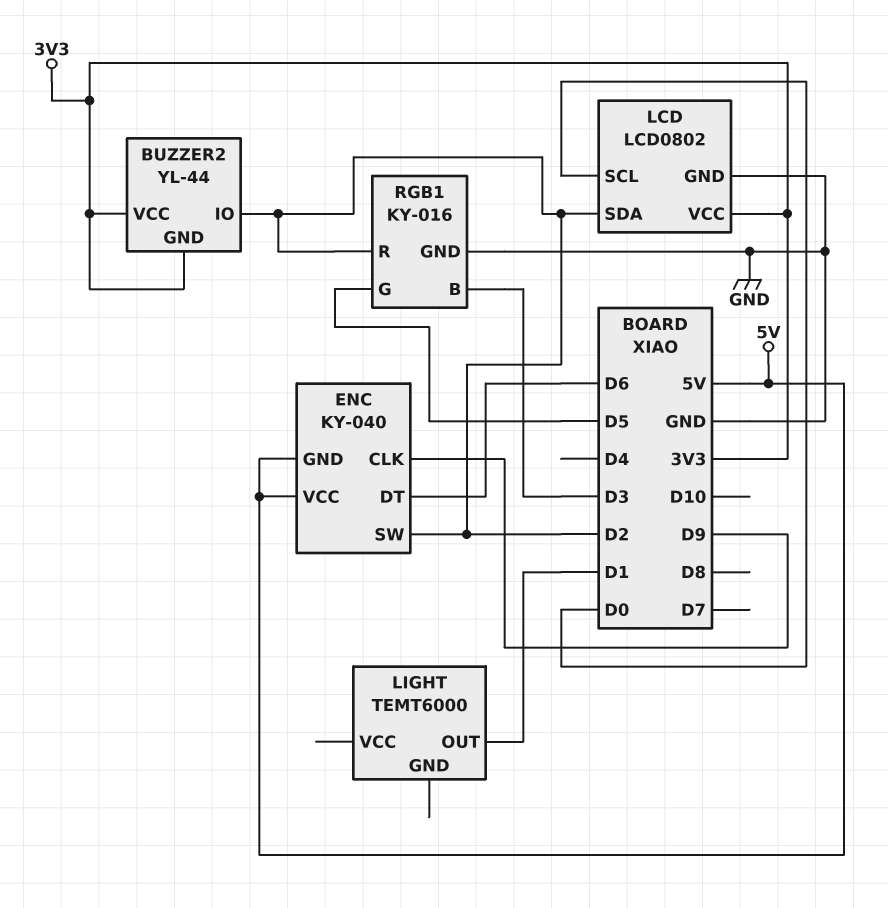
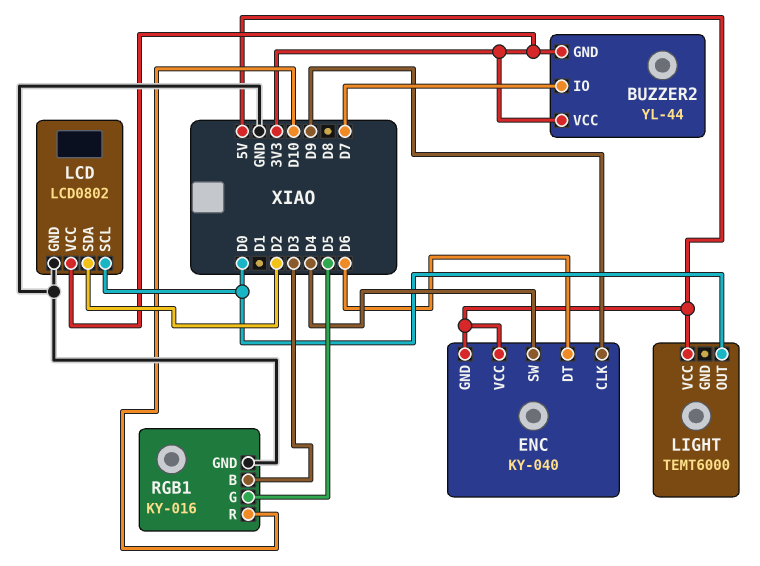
BUZZER2 pin IO: D2 -> D7
ENC pin SW: D2 -> D4
LIGHT pin OUT: D1 -> D0
LIGHT pin VCC: none -> 5V
RGB1 pin R: D2 -> D10

